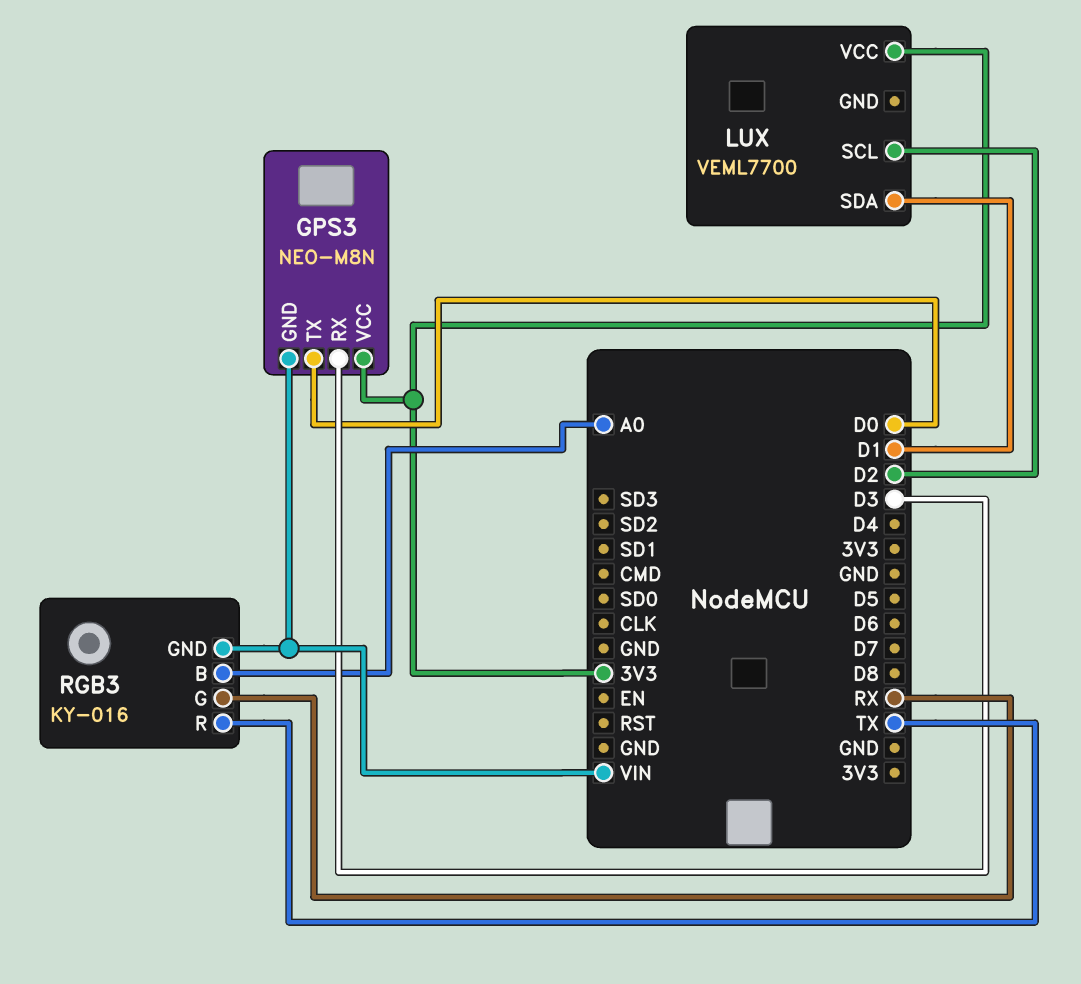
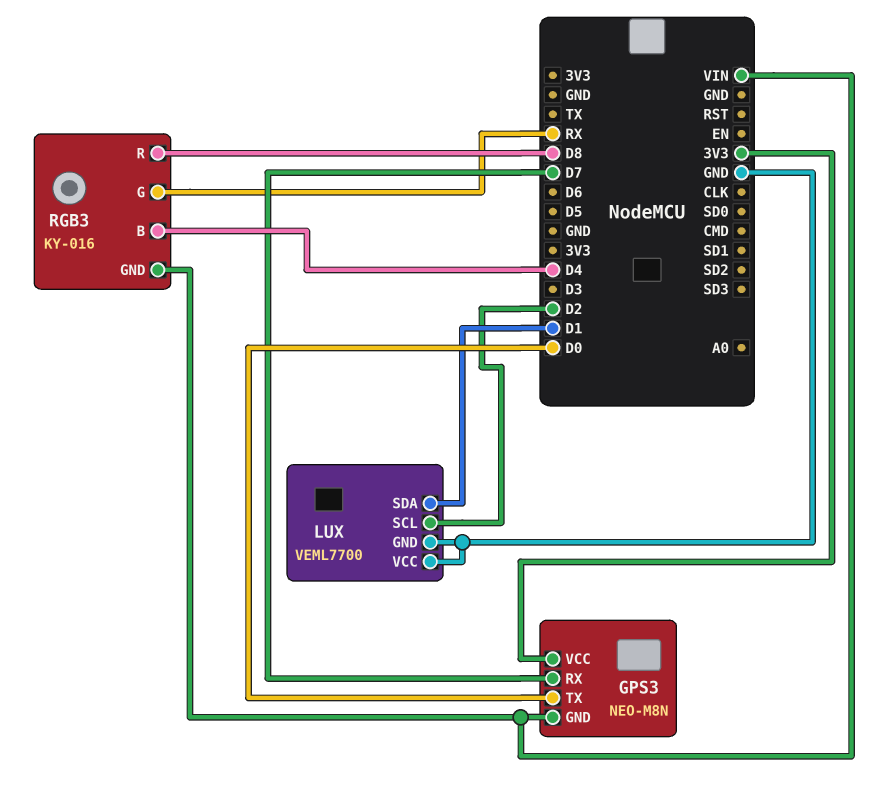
GPS3 pin RX: D3 -> D7
LUX pin GND: none -> GND
LUX pin VCC: 3V3 -> GND
RGB3 pin B: A0 -> D4
RGB3 pin R: TX -> D8

